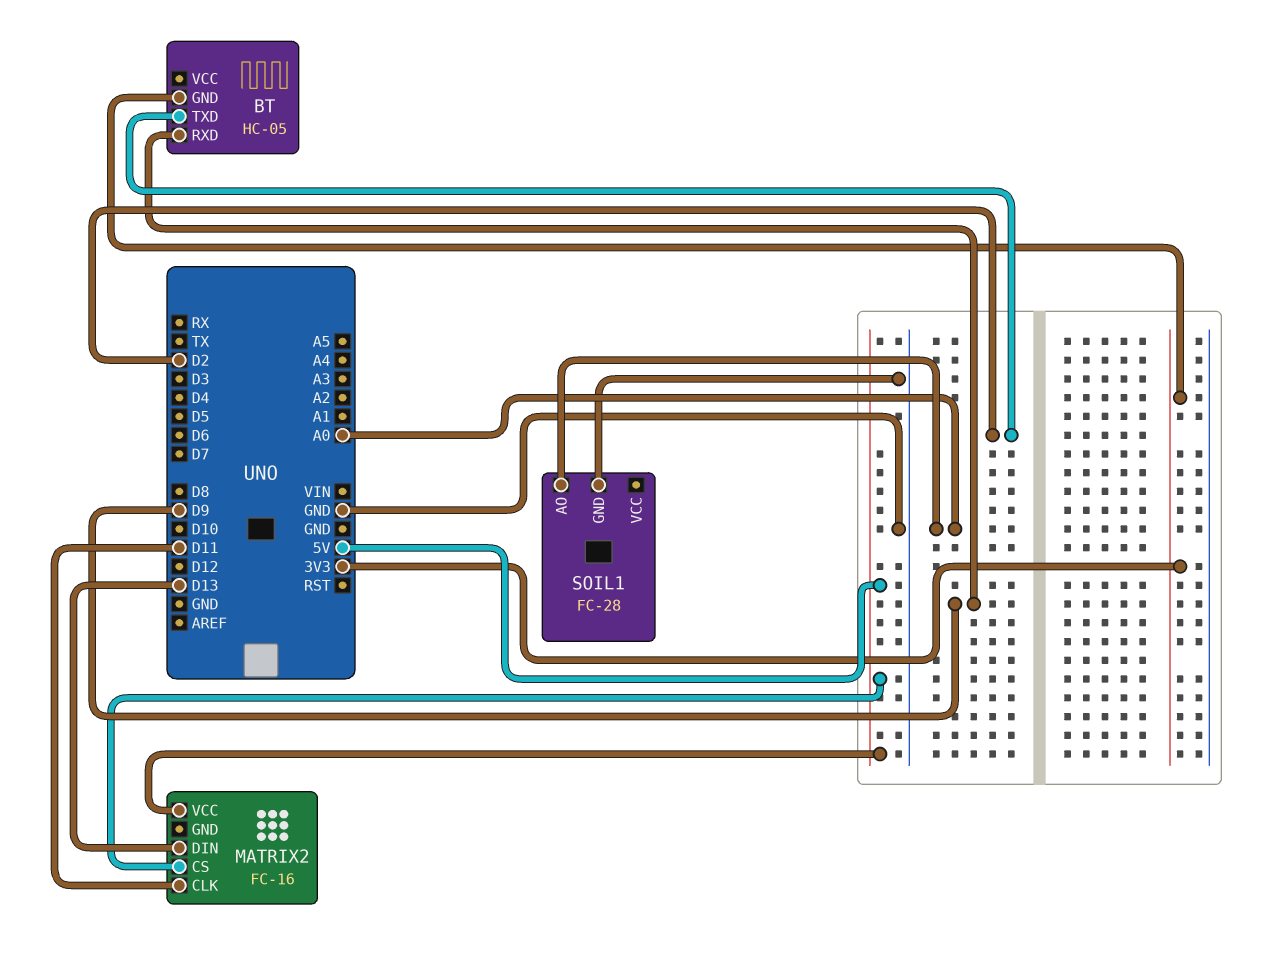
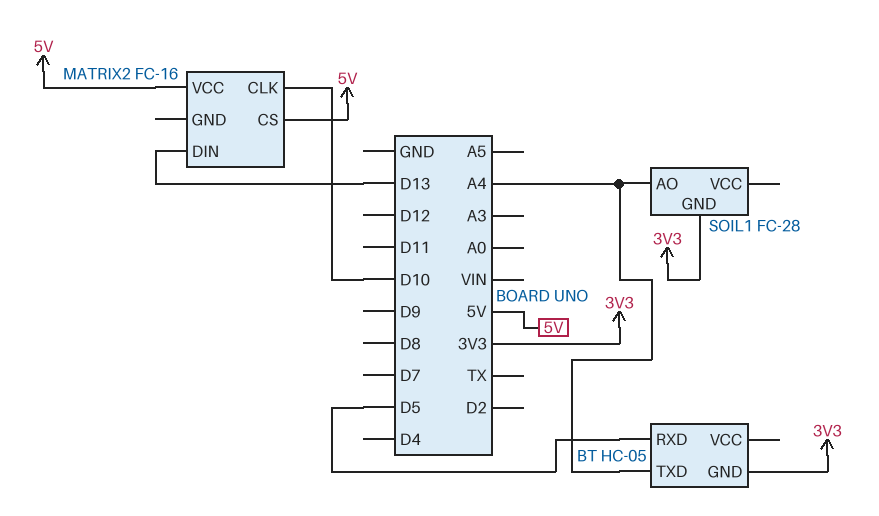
BT pin RXD: D9 -> D5
BT pin TXD: D2 -> A4
MATRIX2 pin CLK: D11 -> D10
SOIL1 pin AO: A0 -> A4
SOIL1 pin GND: GND -> 3V3

